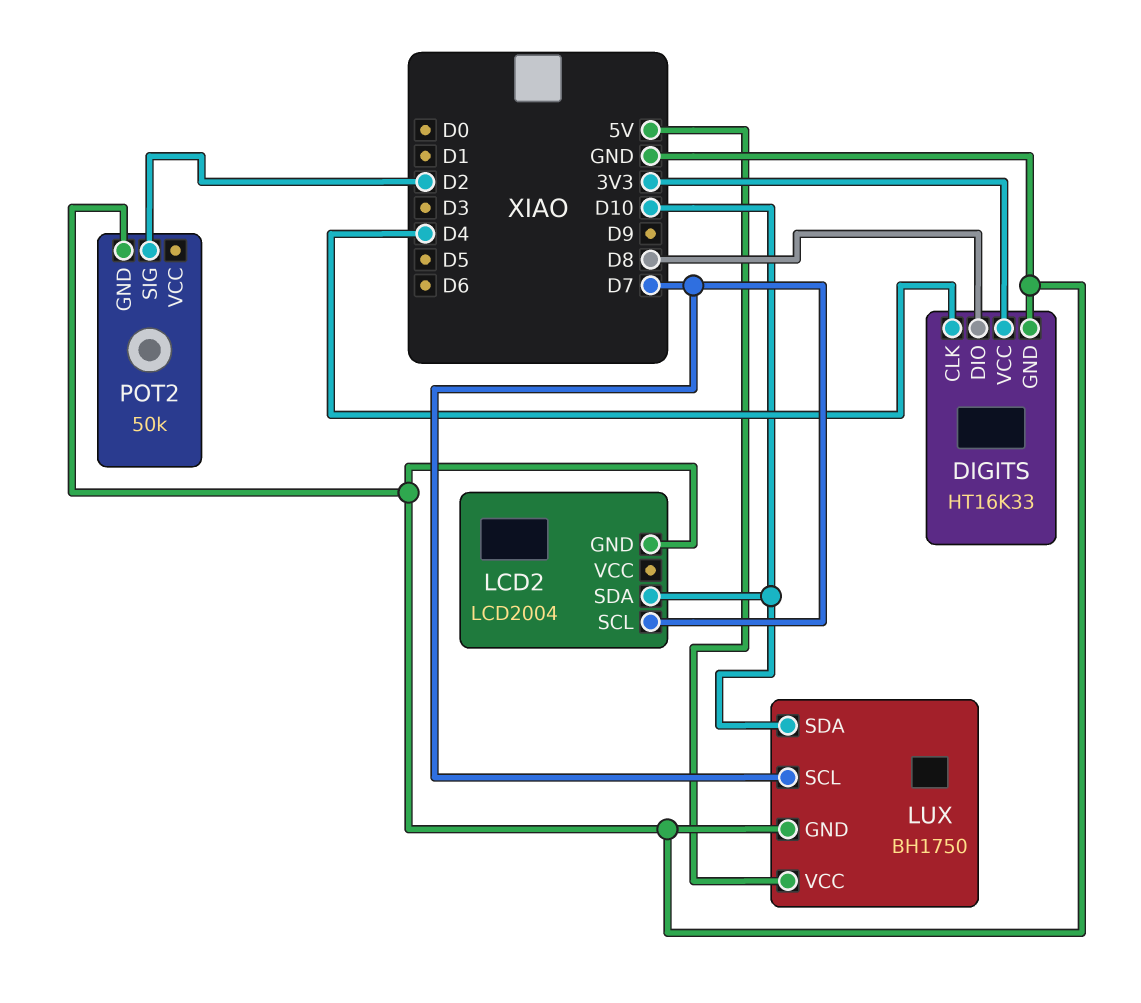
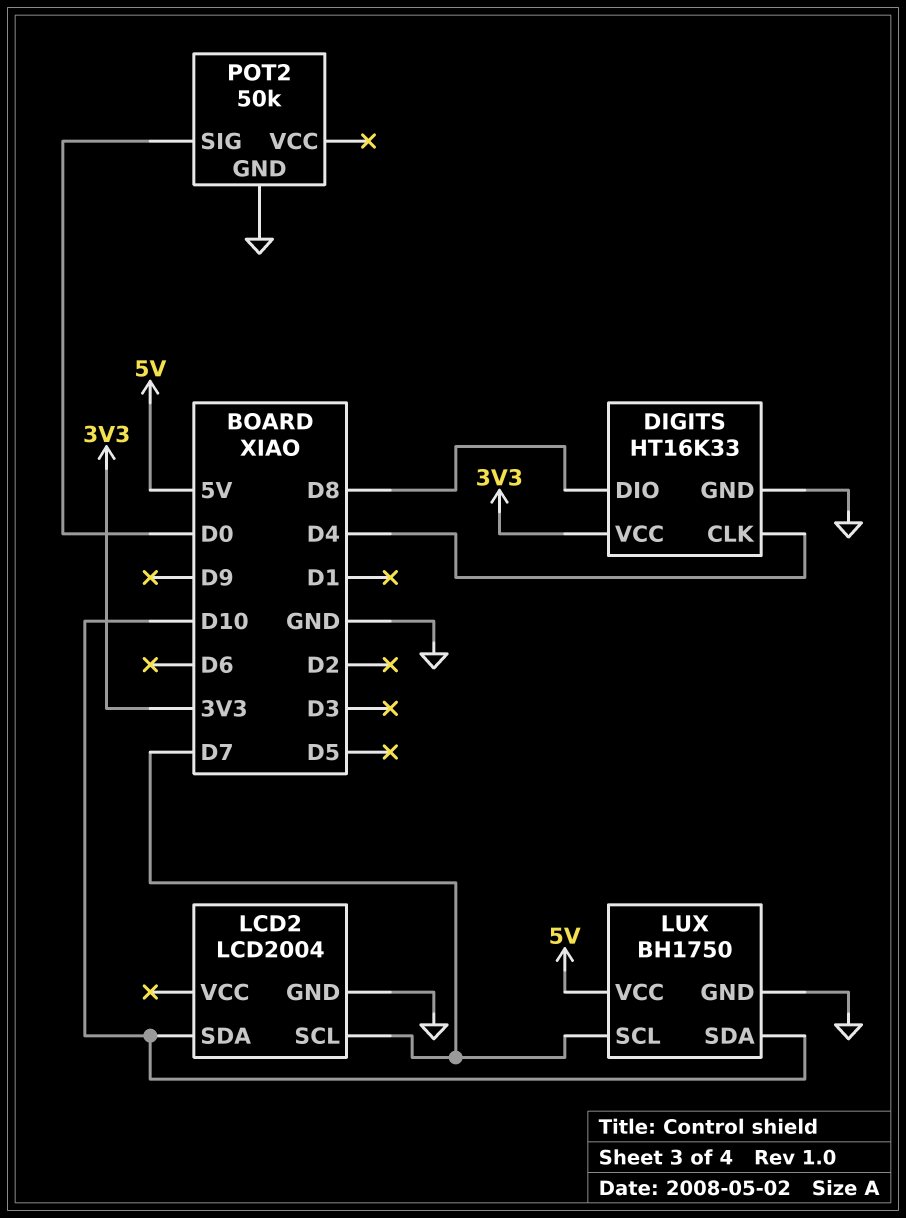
POT2 pin SIG: D2 -> D0

